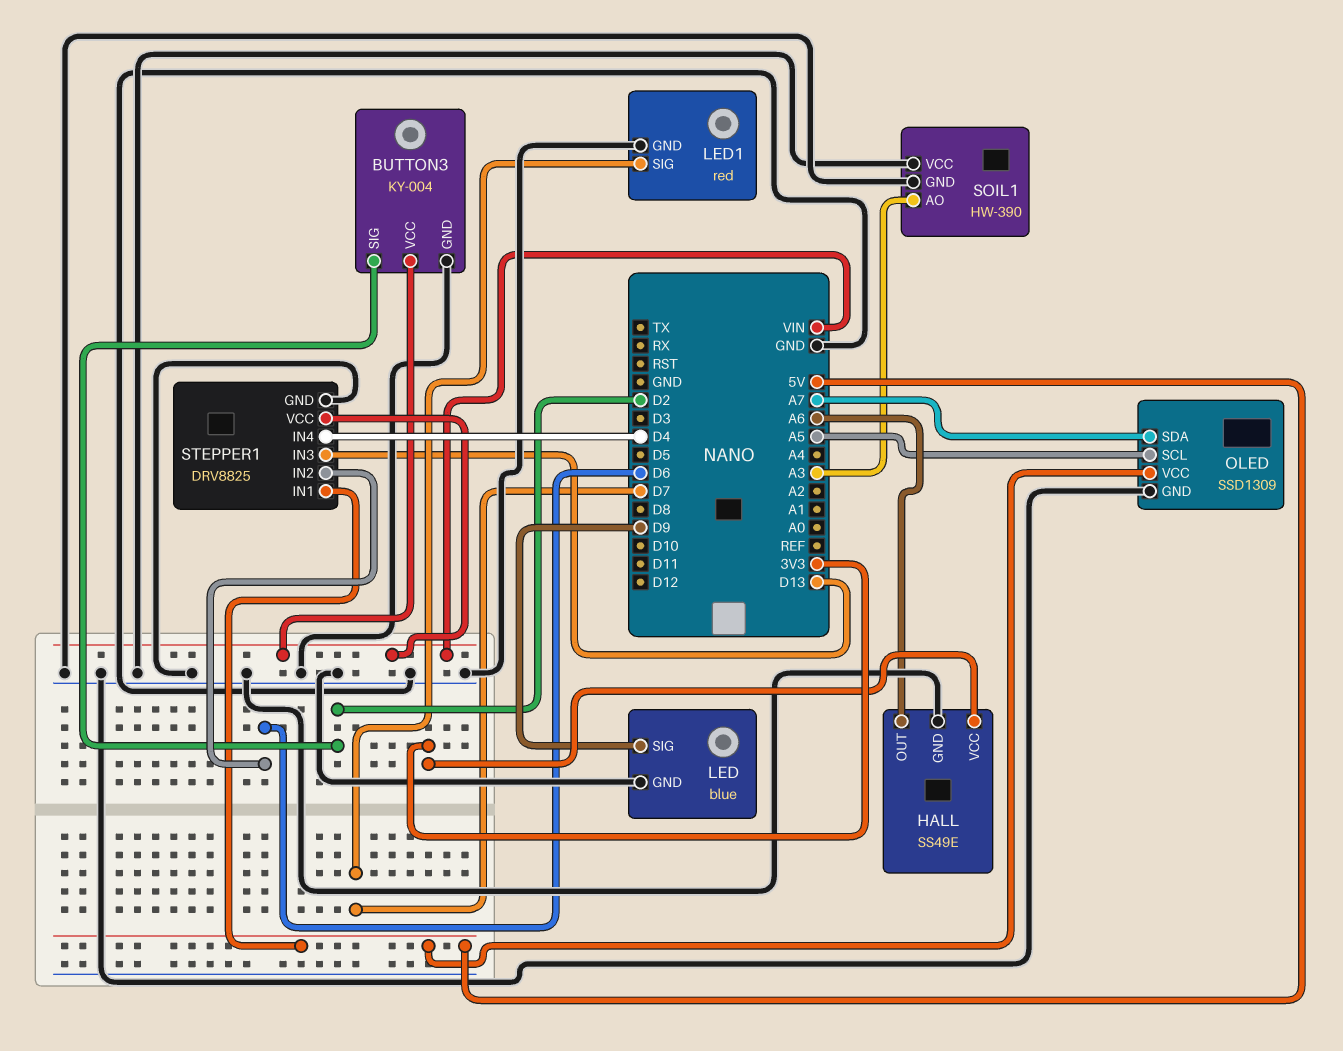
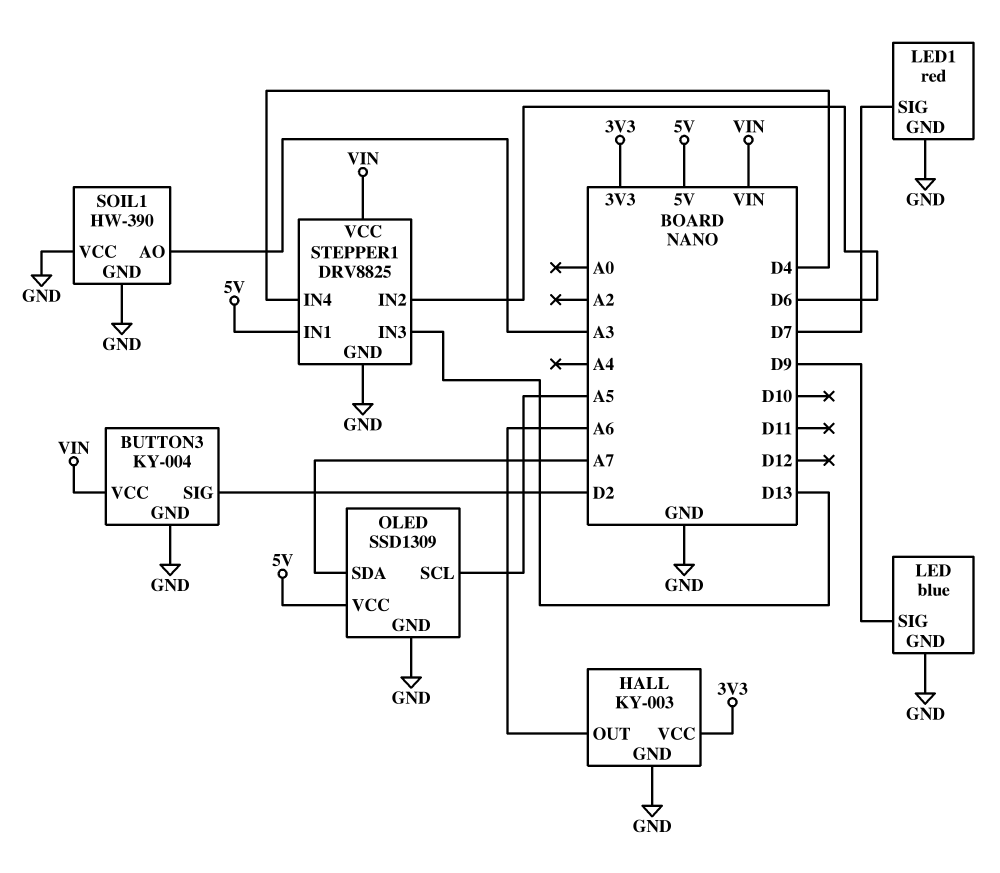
HALL: SS49E -> KY-003

